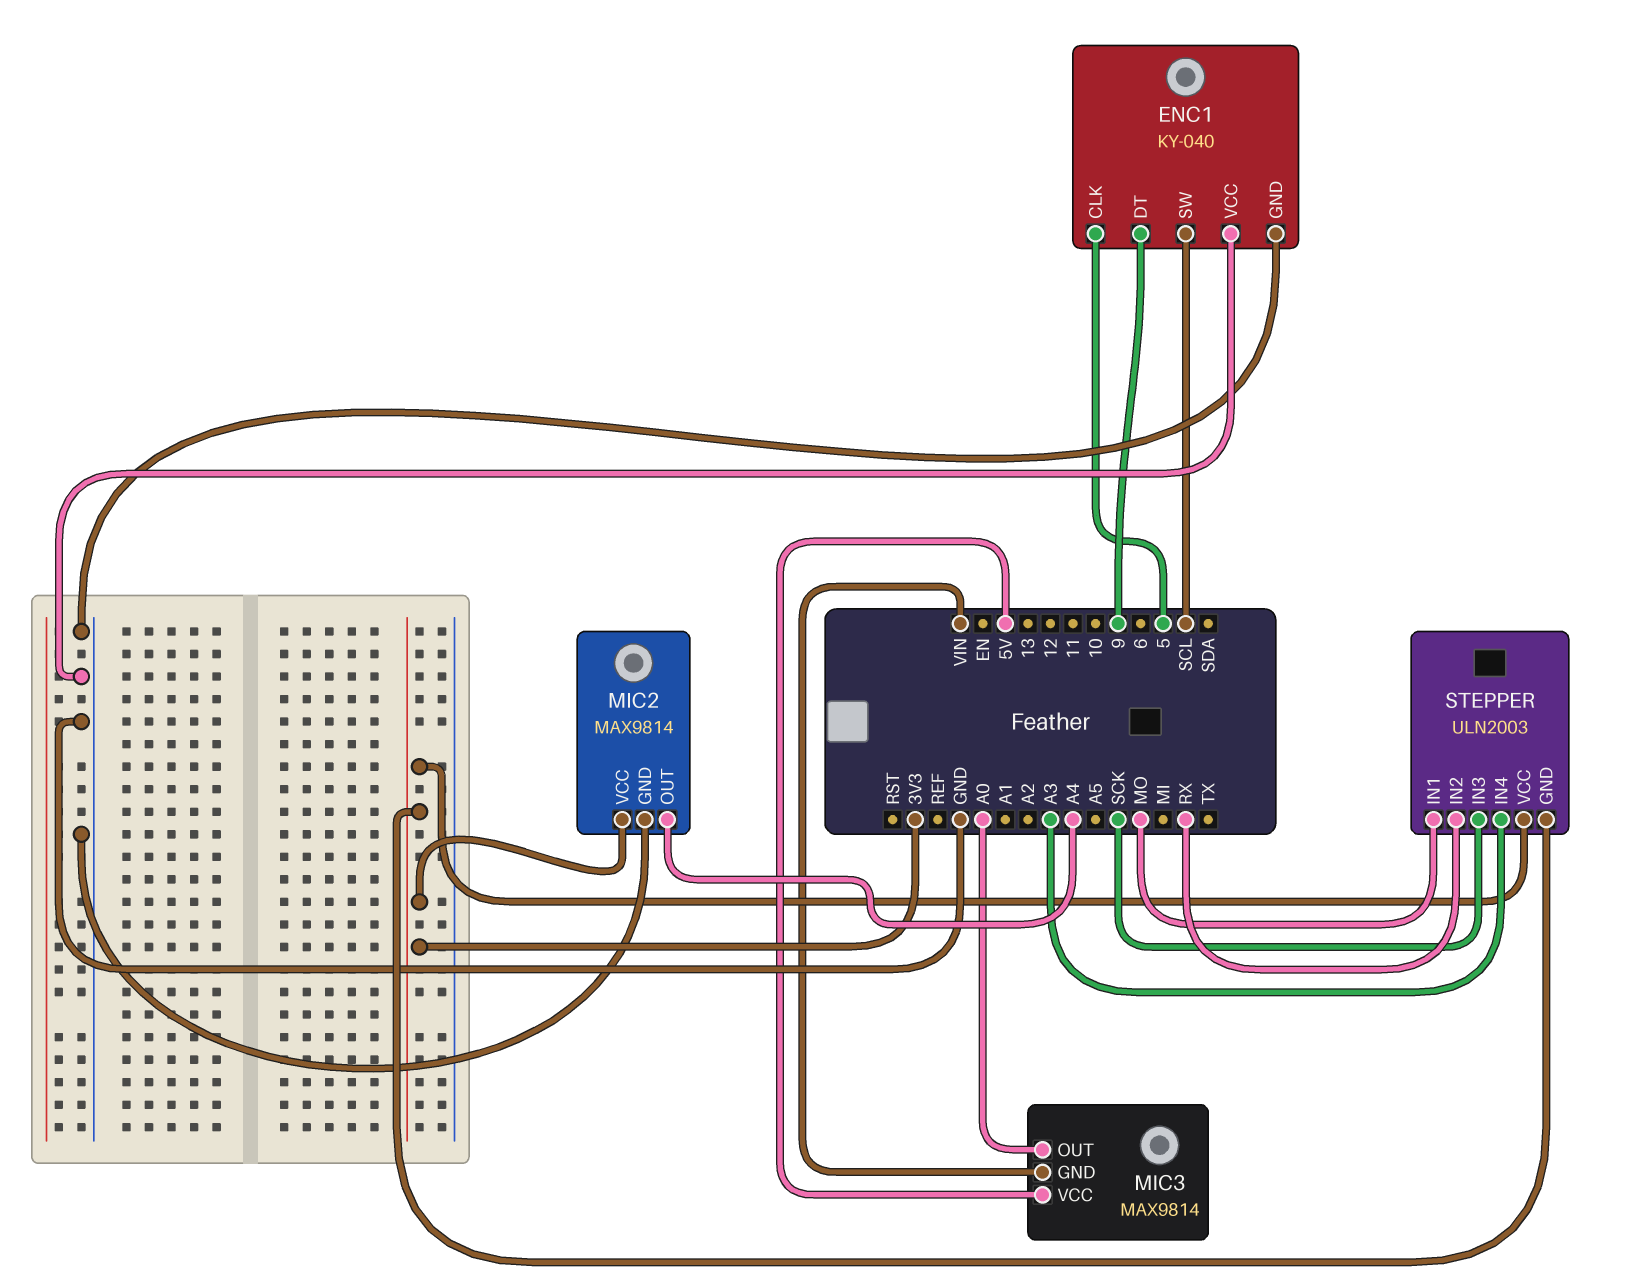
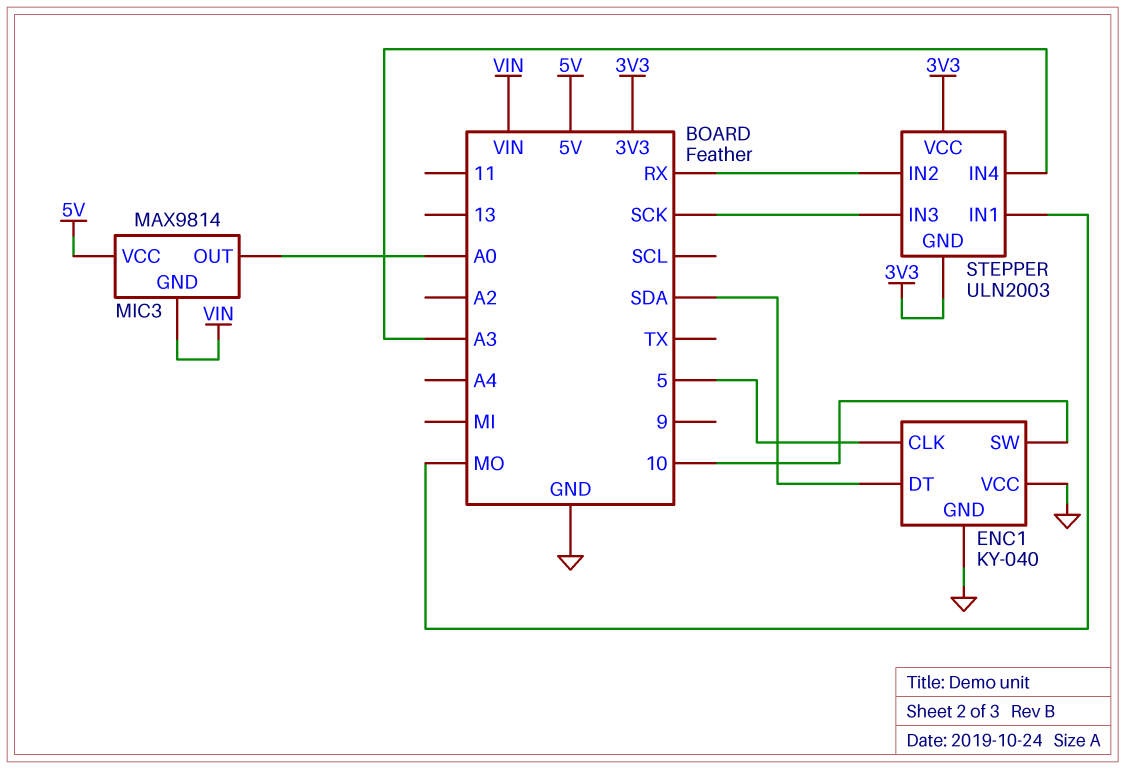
ENC1 pin DT: 9 -> SDA
ENC1 pin SW: SCL -> 10
MIC2: MAX9814 -> none
MIC2 pin GND: GND -> none
MIC2 pin OUT: A4 -> none
MIC2 pin VCC: 3V3 -> none

